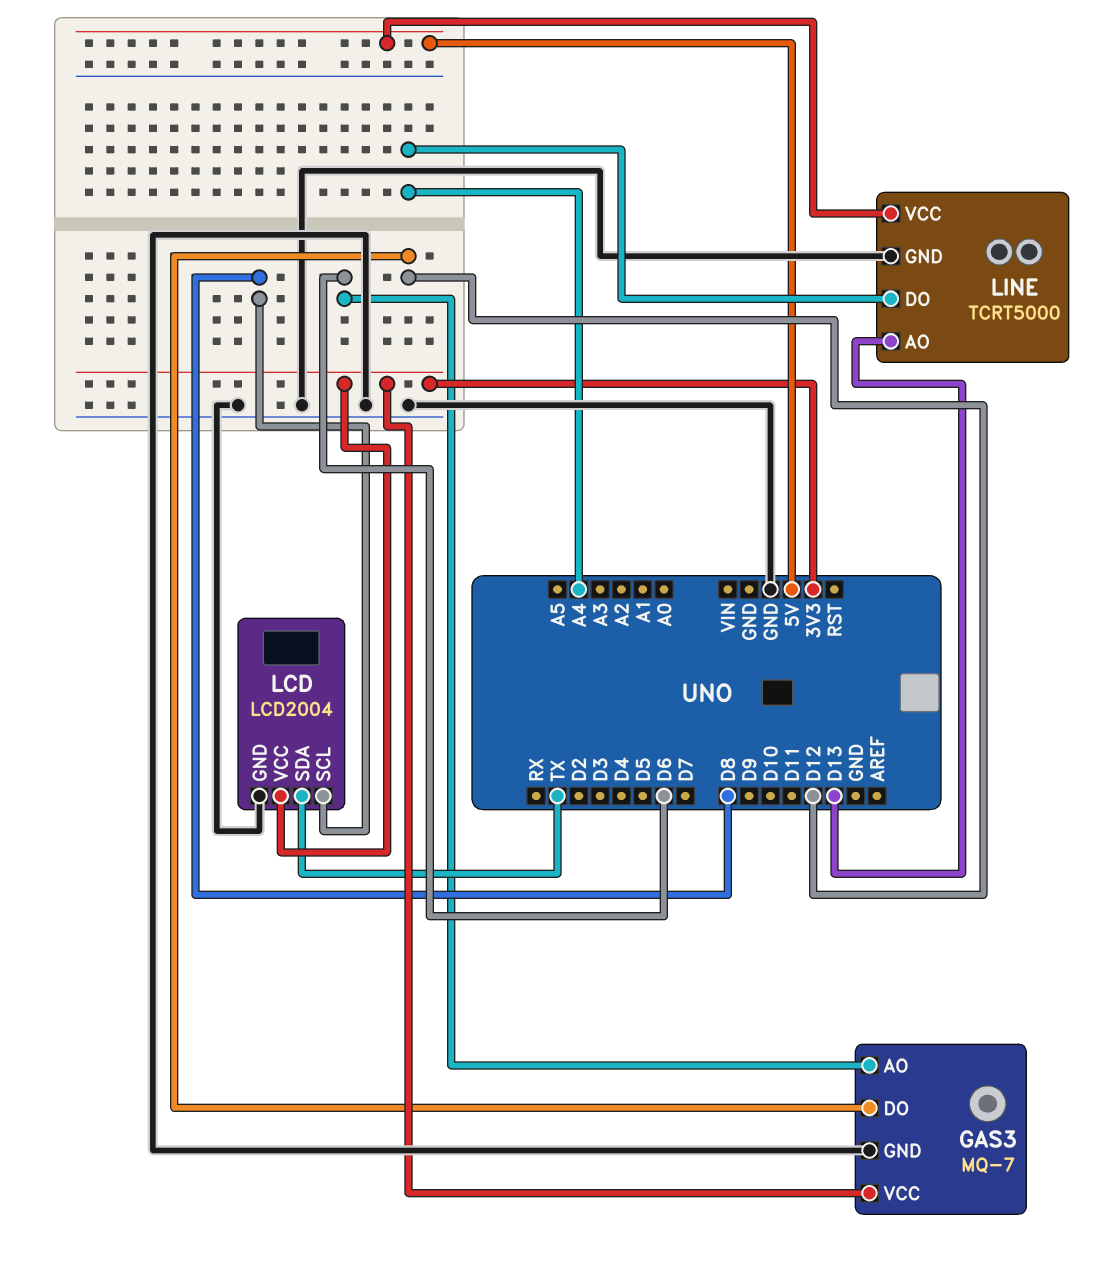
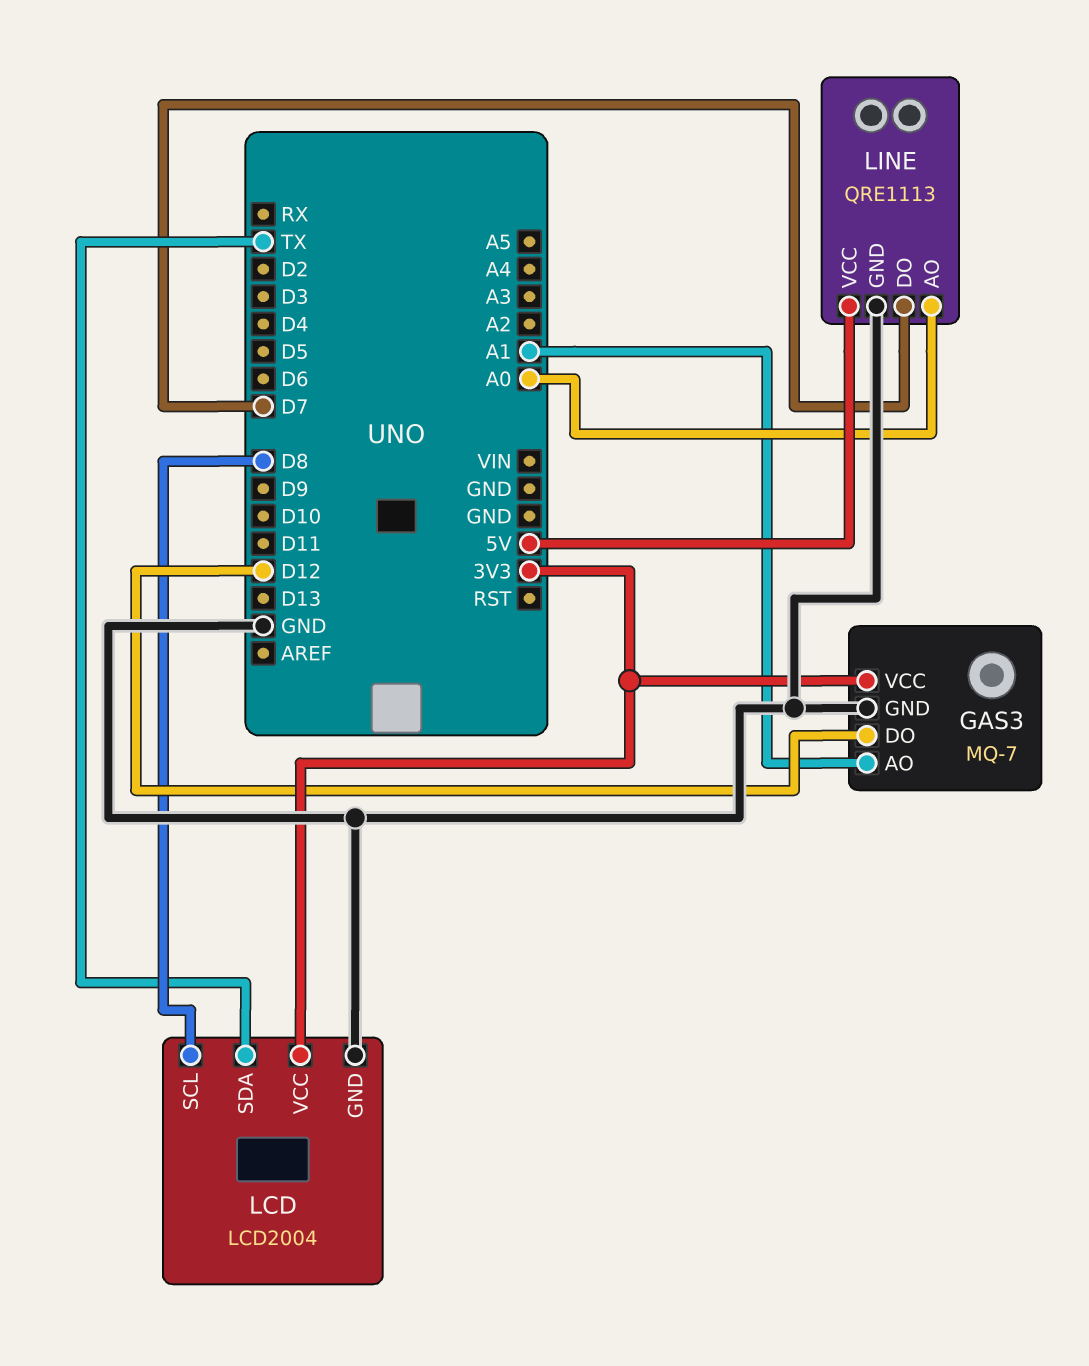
GAS3 pin AO: D6 -> A1
LINE: TCRT5000 -> QRE1113
LINE pin AO: D13 -> A0
LINE pin DO: A4 -> D7

